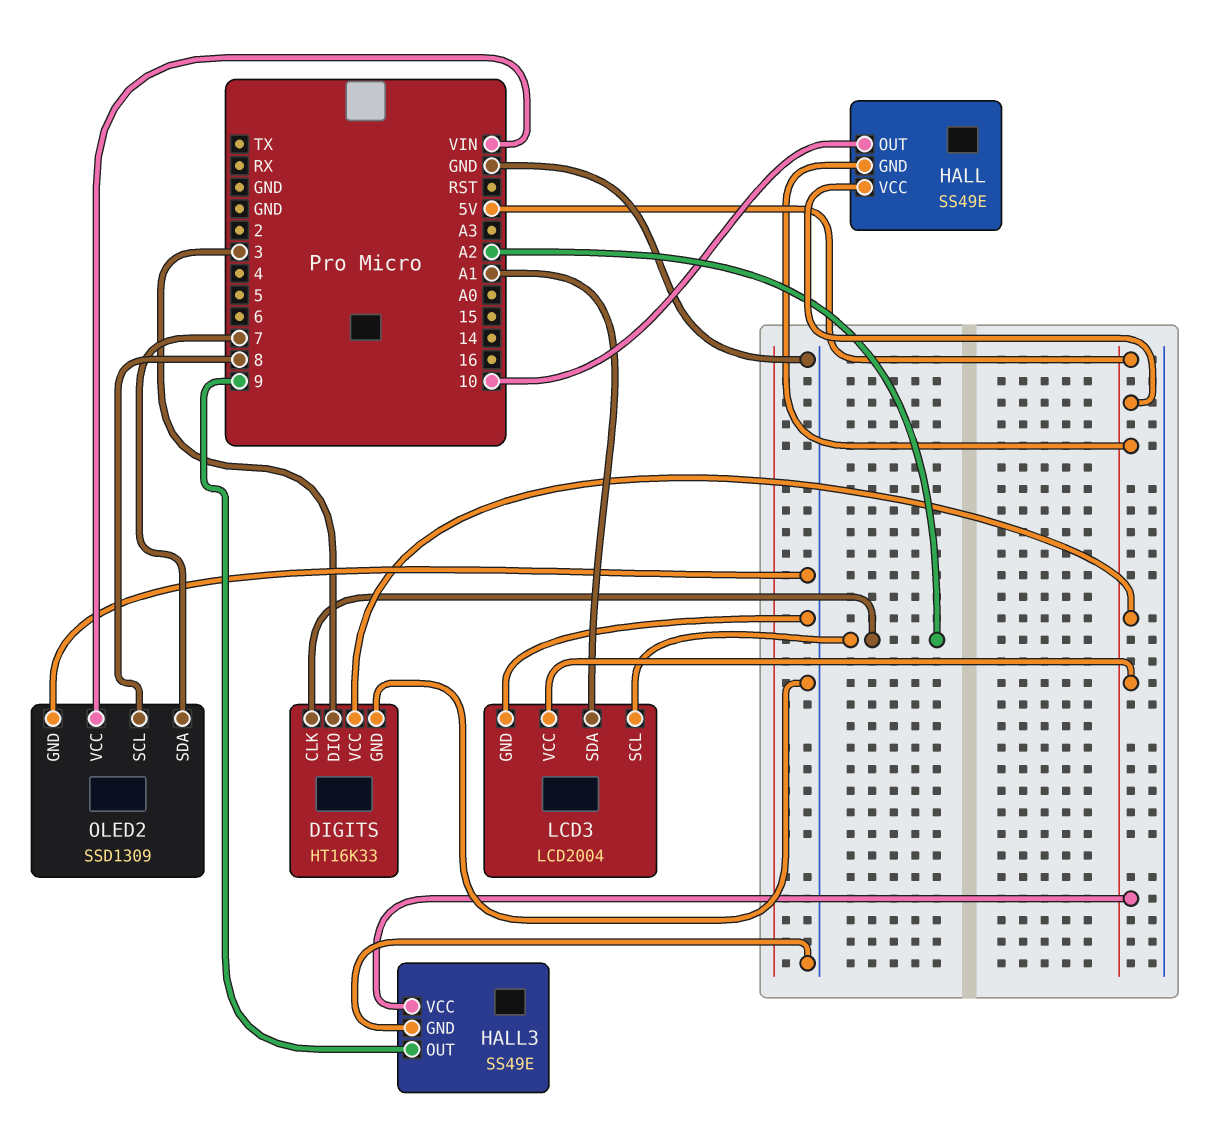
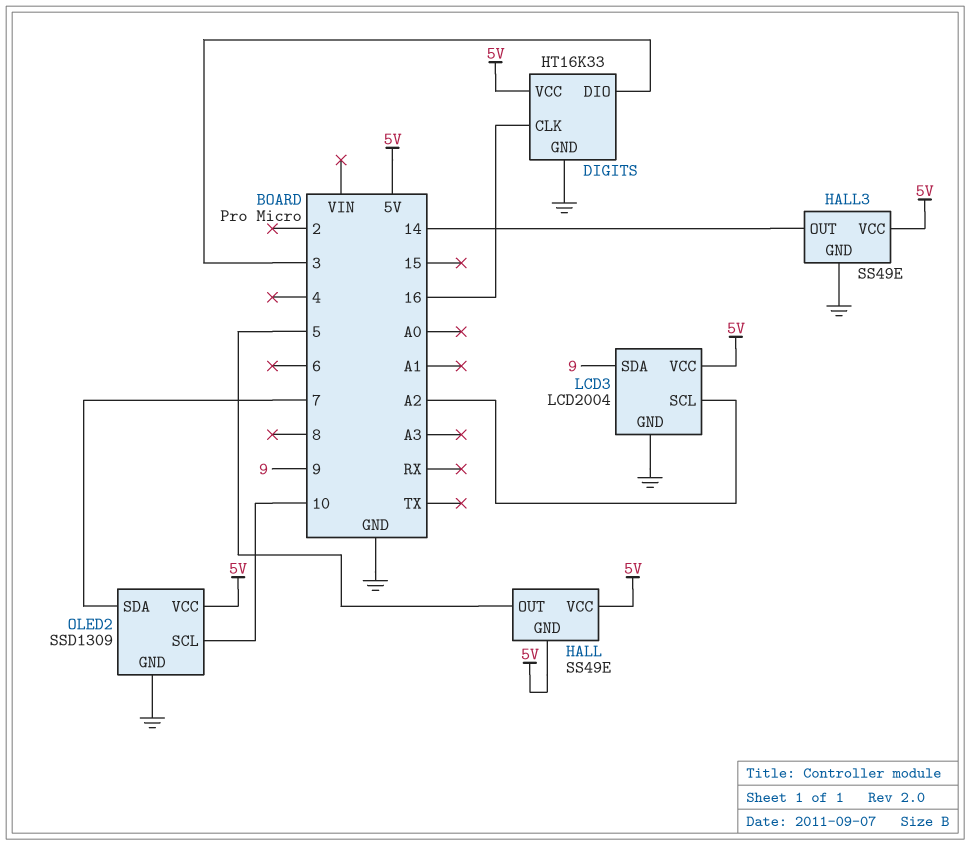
DIGITS pin CLK: A2 -> 16
HALL pin OUT: 10 -> 5
HALL3 pin OUT: 9 -> 14
LCD3 pin SDA: A1 -> 9
OLED2 pin SCL: 8 -> 10
OLED2 pin VCC: VIN -> 5V

